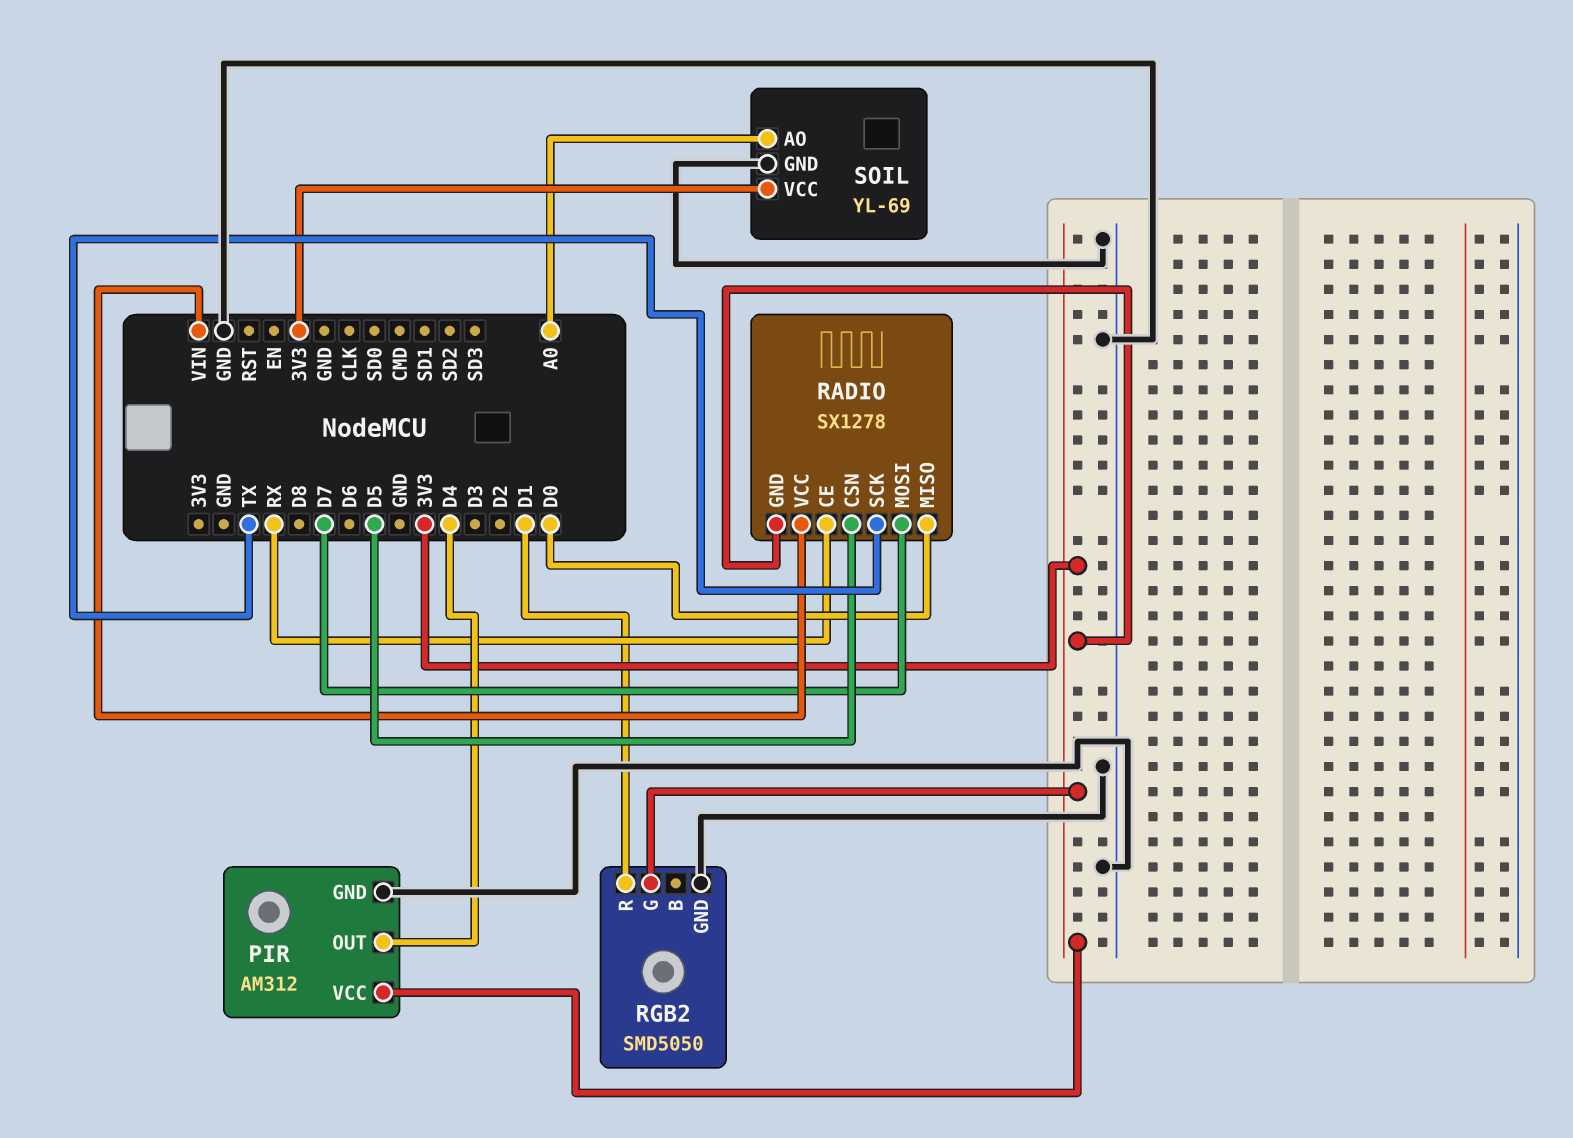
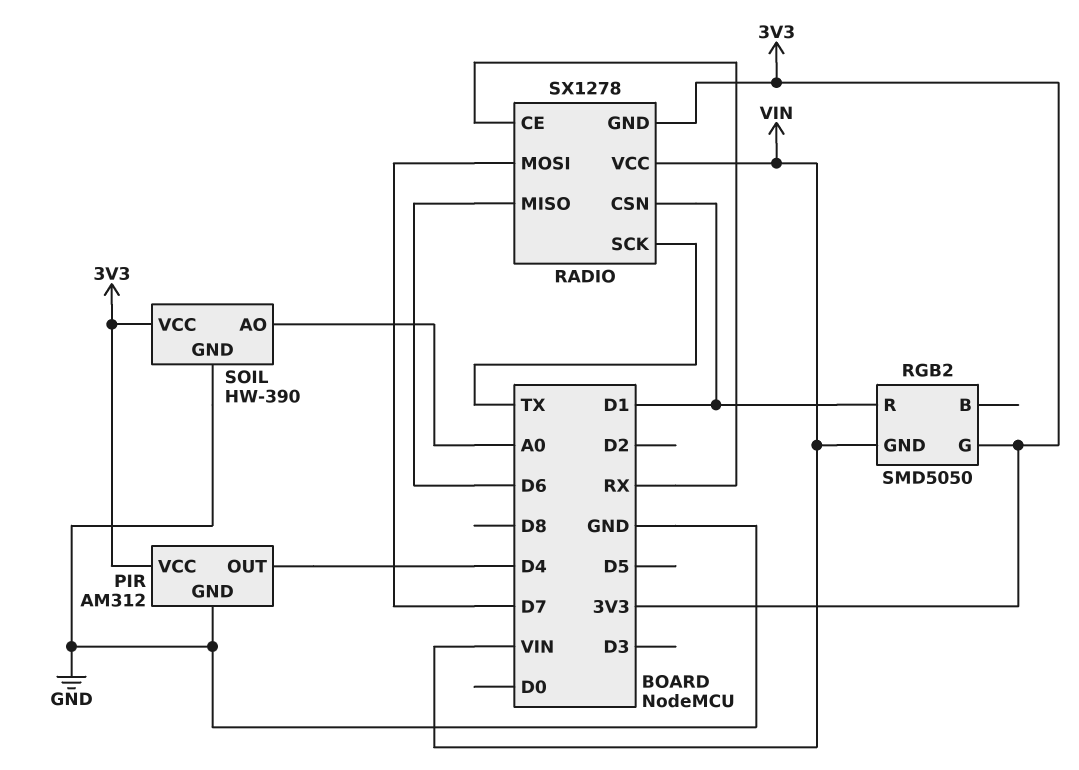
RADIO pin CSN: D5 -> D1
RADIO pin MISO: D0 -> D6
RGB2 pin GND: GND -> VIN
SOIL: YL-69 -> HW-390

